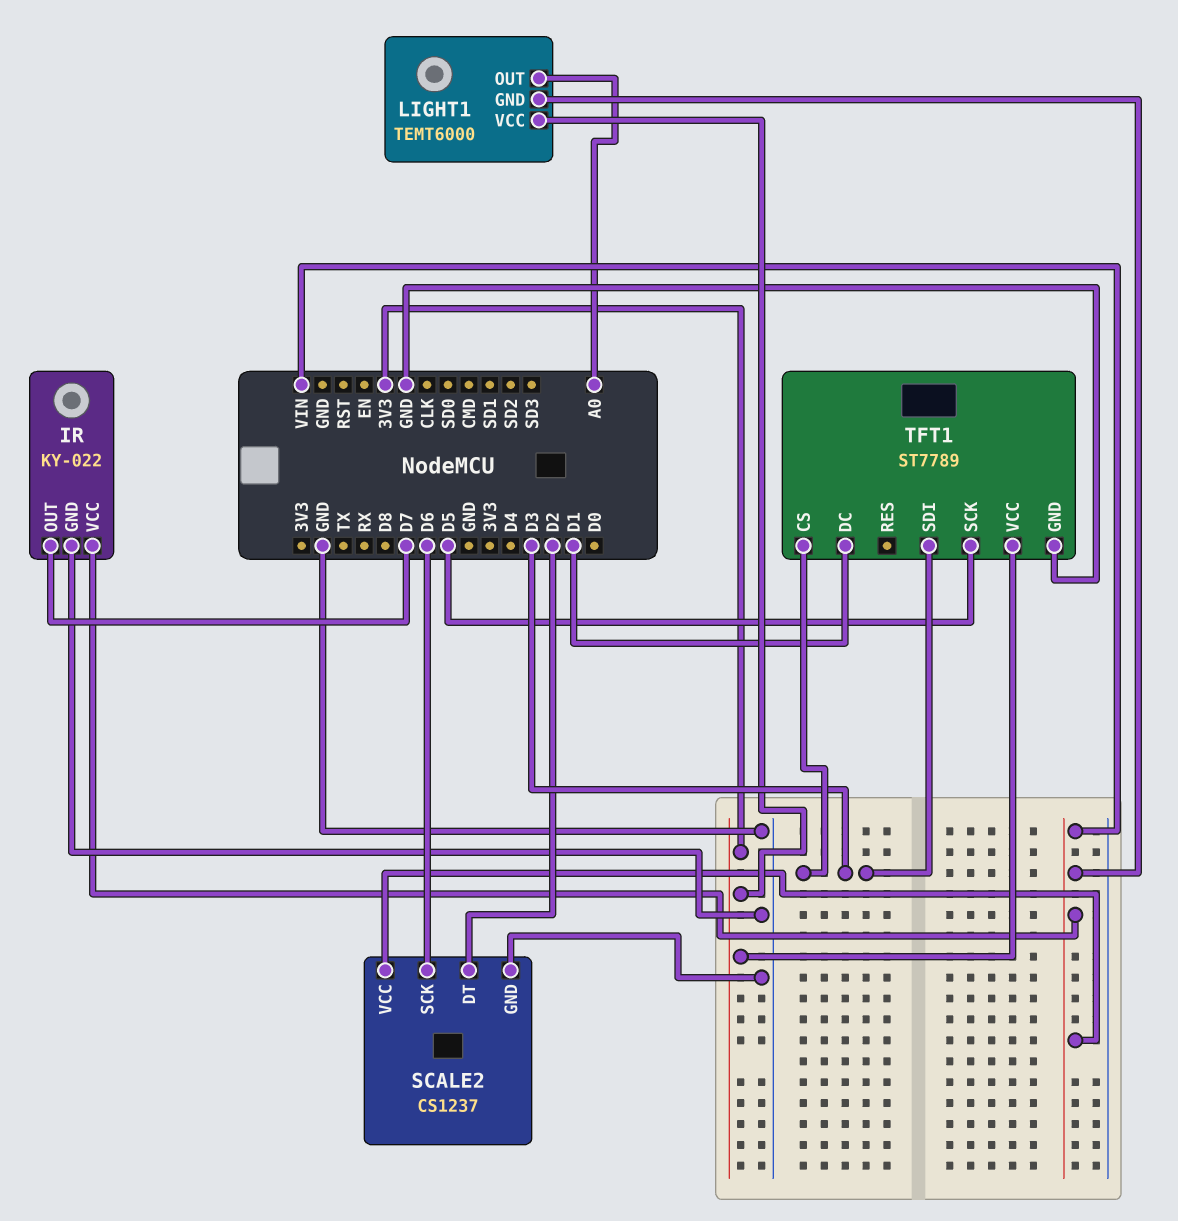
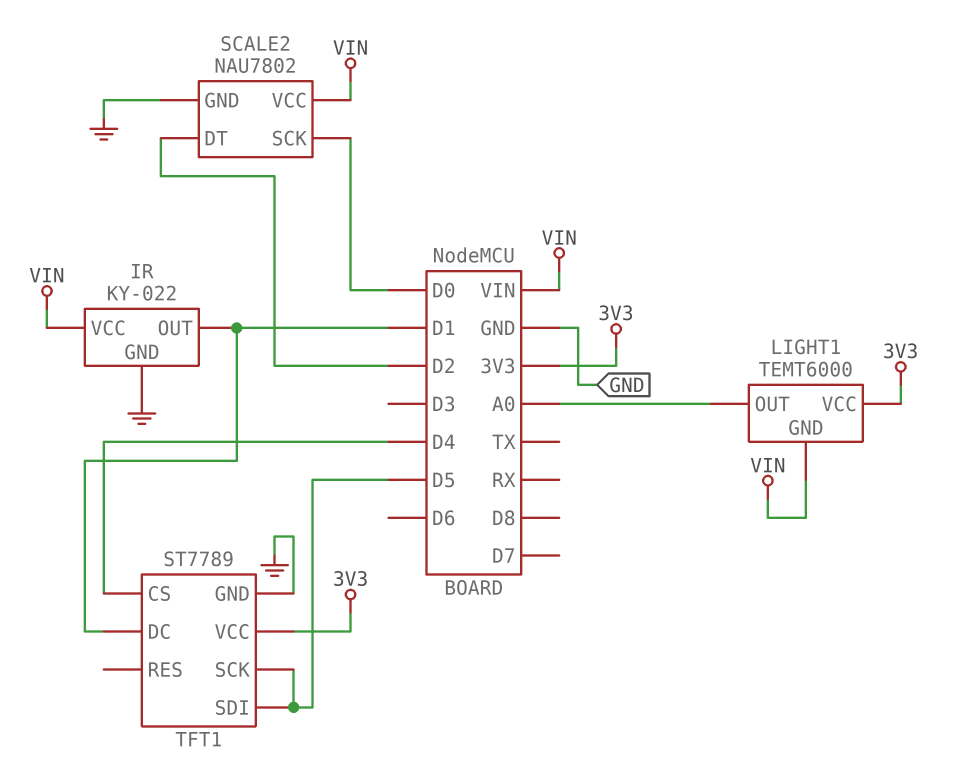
IR pin OUT: D7 -> D1
SCALE2: CS1237 -> NAU7802
SCALE2 pin SCK: D6 -> D0
TFT1 pin CS: D3 -> D4
TFT1 pin SDI: D3 -> D5

